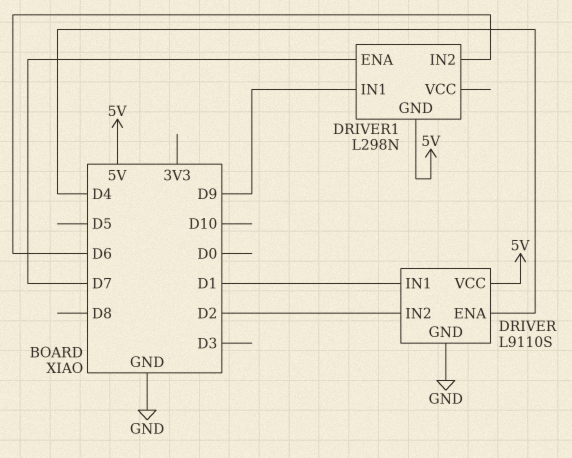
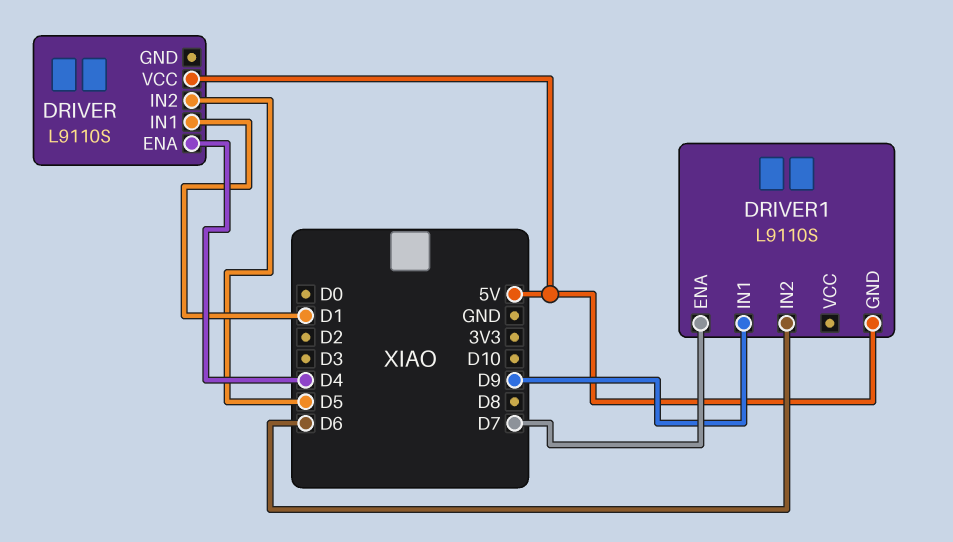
DRIVER pin GND: GND -> none
DRIVER pin IN2: D2 -> D5
DRIVER1: L298N -> L9110S

